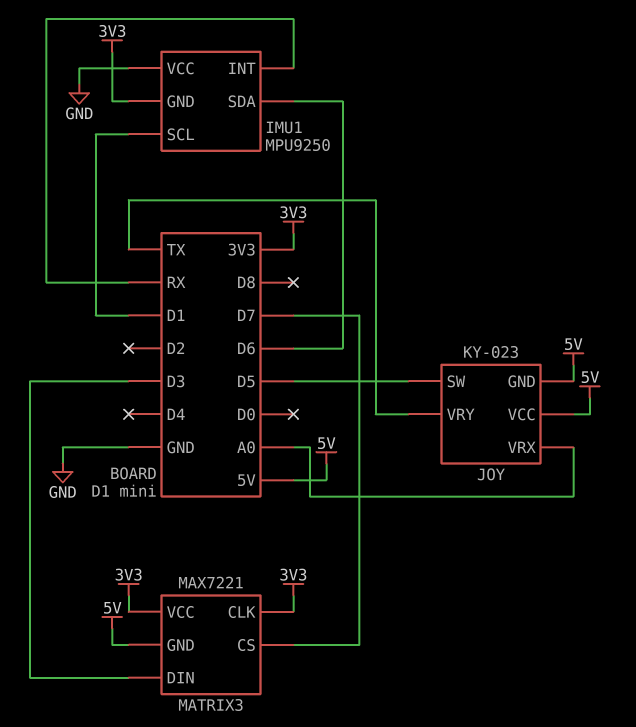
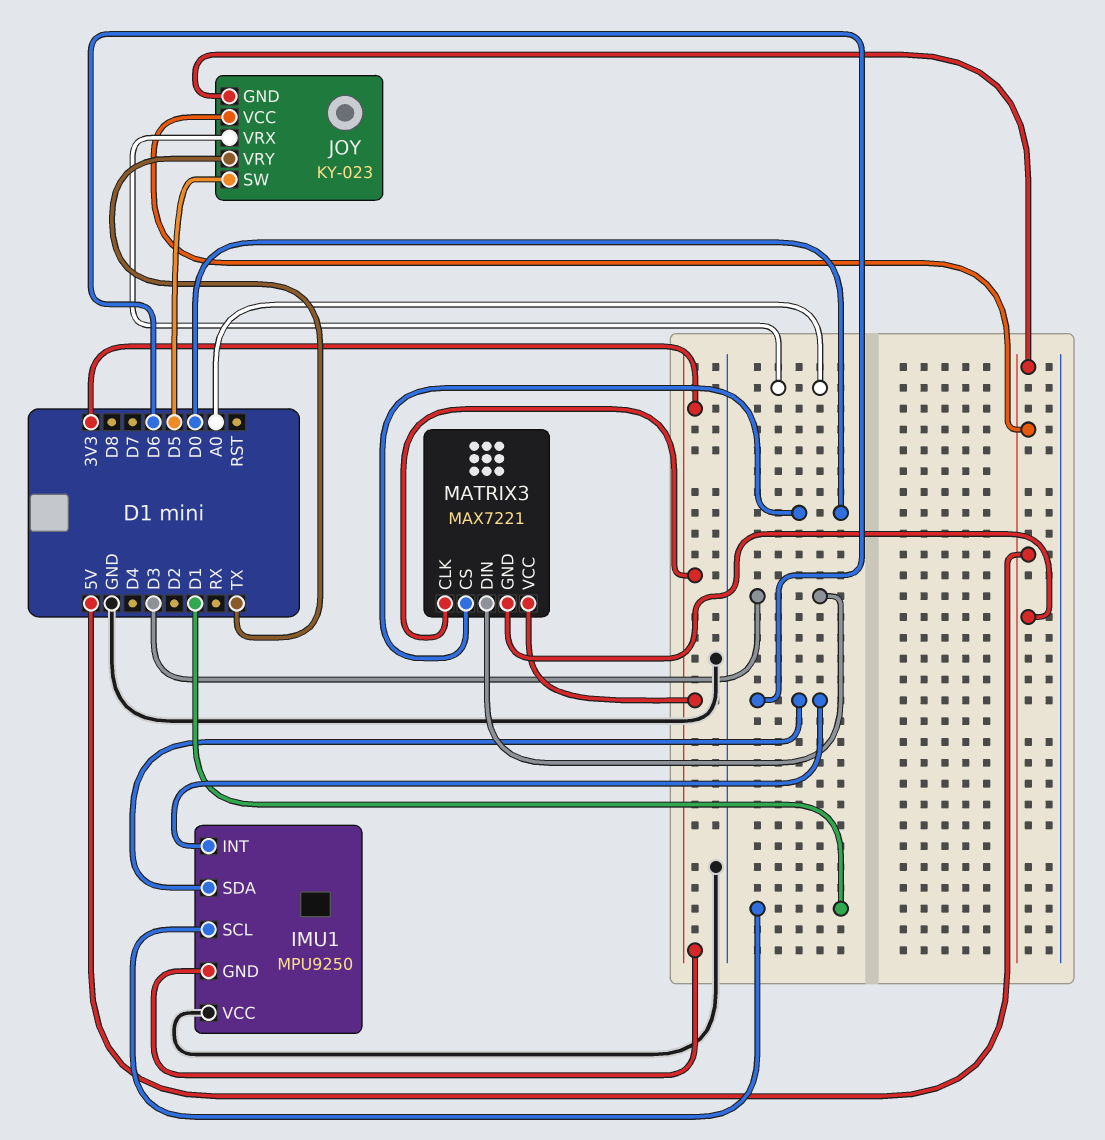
IMU1 pin INT: RX -> D6
MATRIX3 pin CS: D7 -> D0

